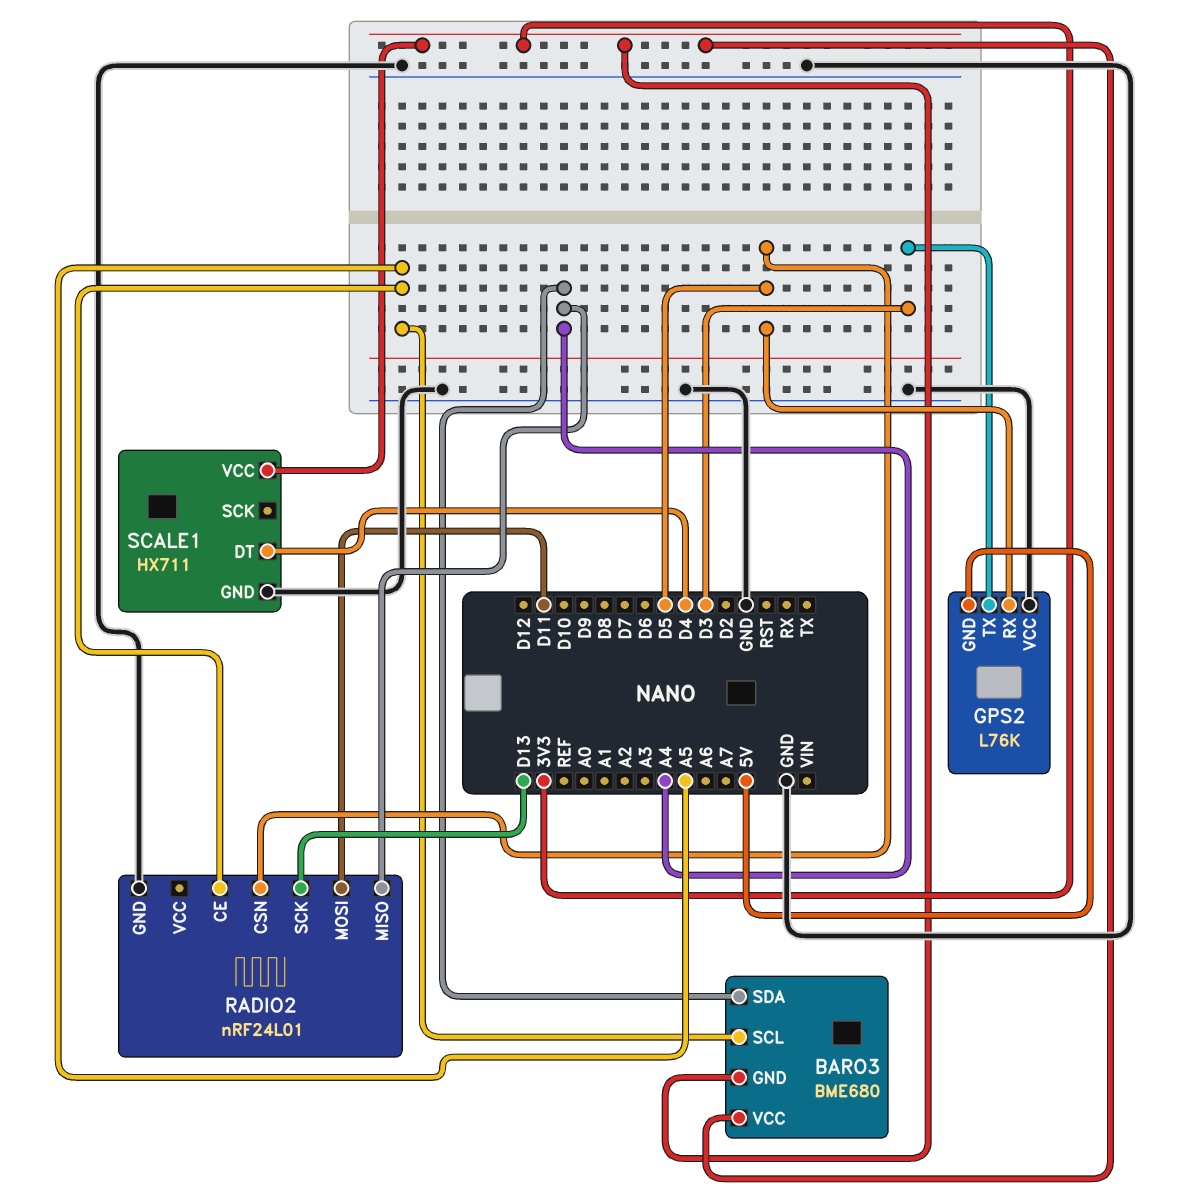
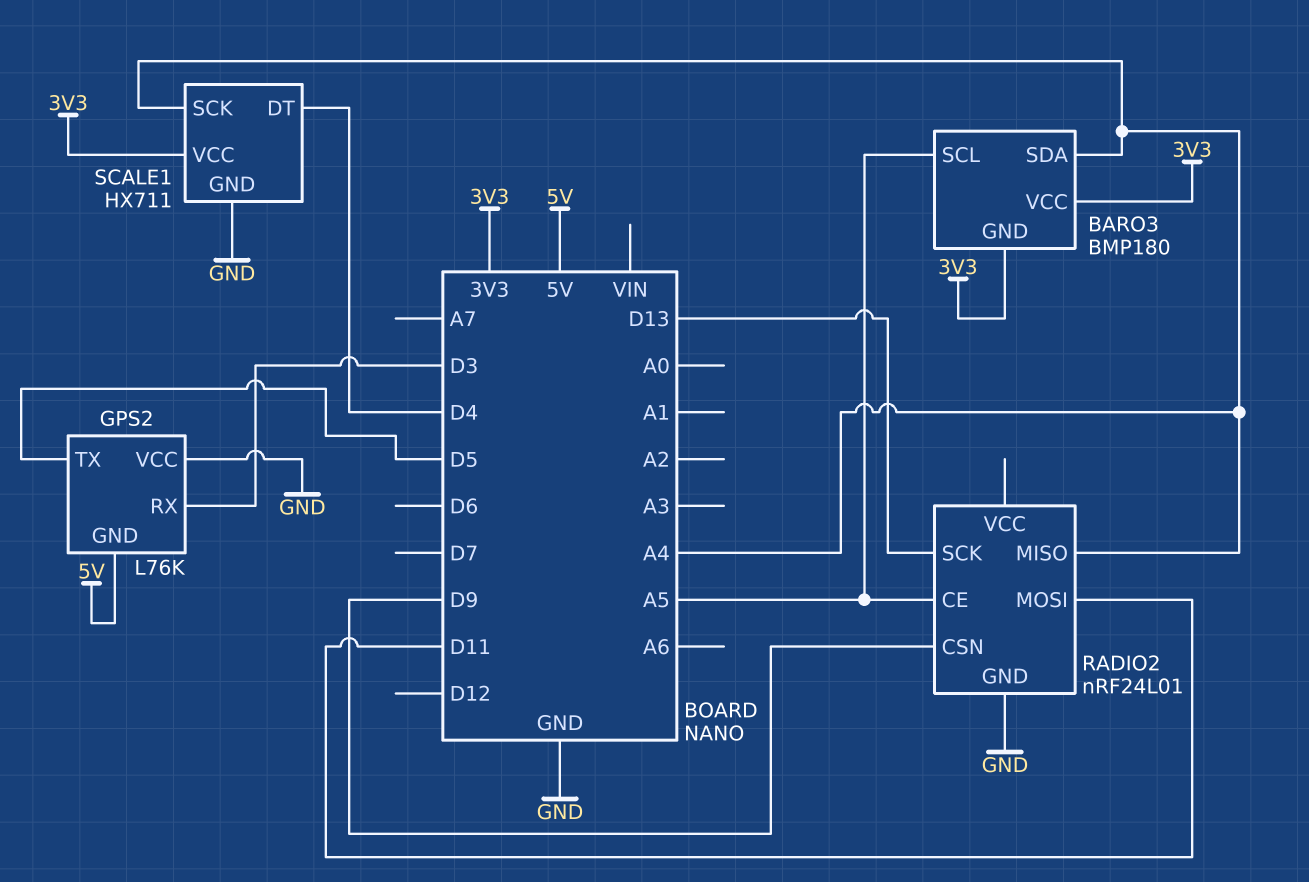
BARO3: BME680 -> BMP180
GPS2 pin RX: D5 -> D3
GPS2 pin TX: D3 -> D5
RADIO2 pin CSN: D5 -> D9
SCALE1 pin SCK: none -> A4

